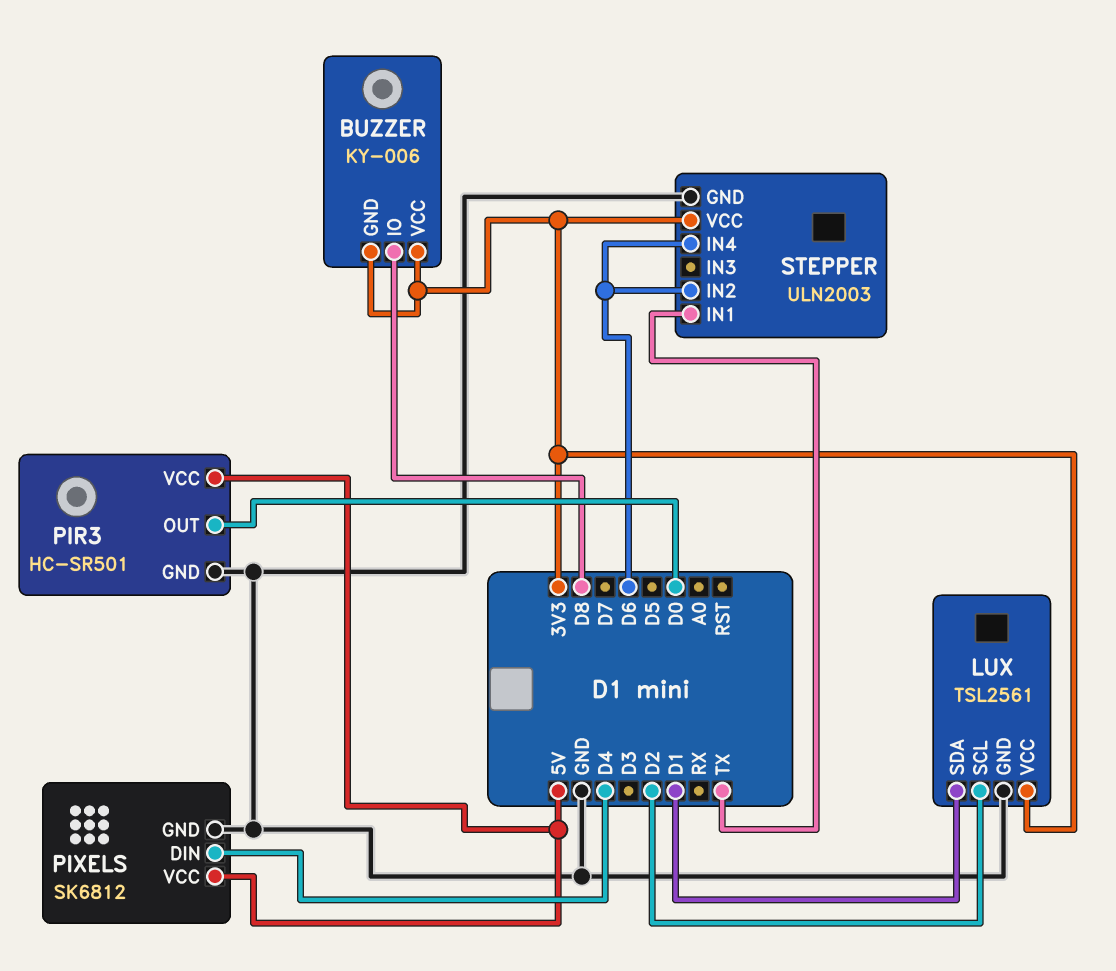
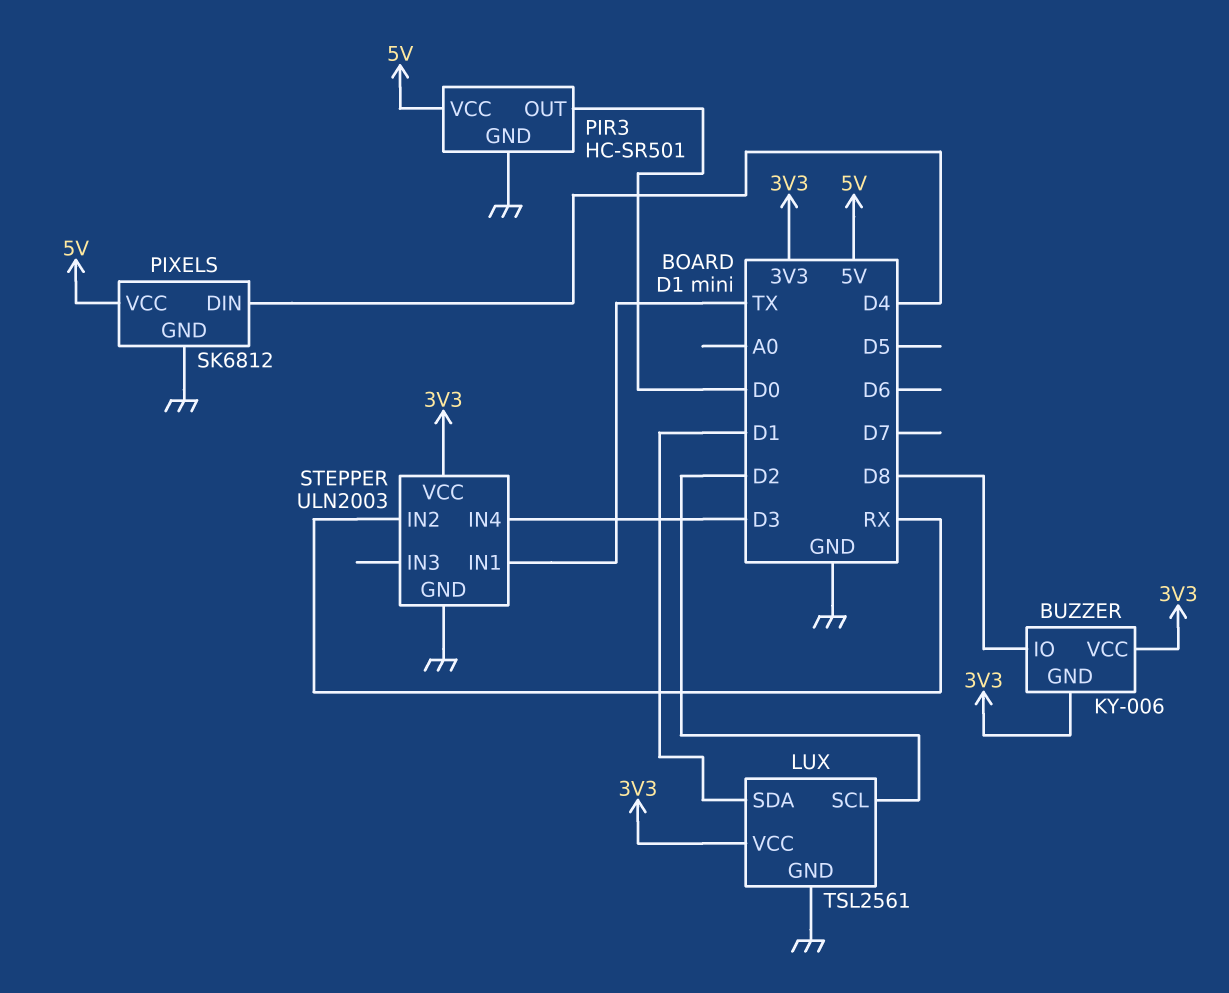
STEPPER pin IN2: D6 -> RX
STEPPER pin IN4: D6 -> D3

